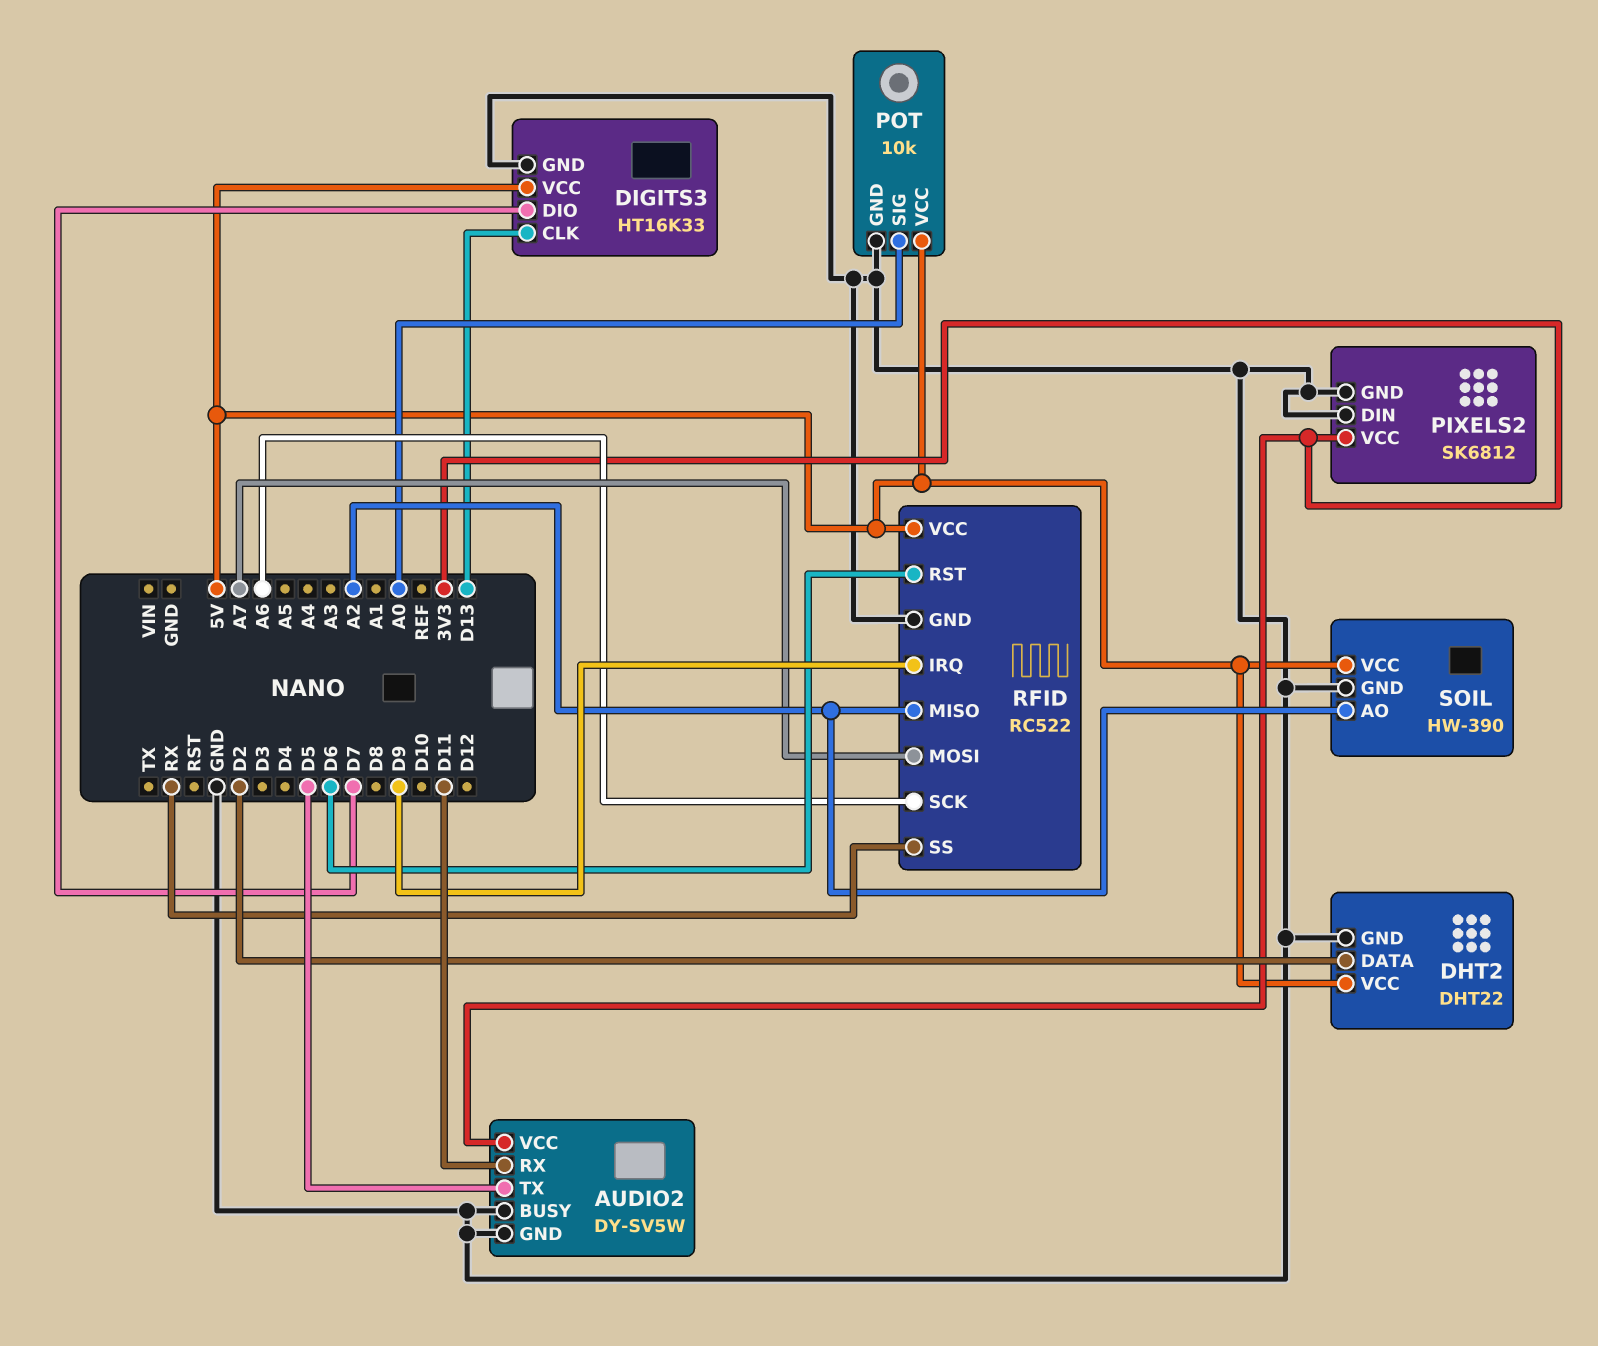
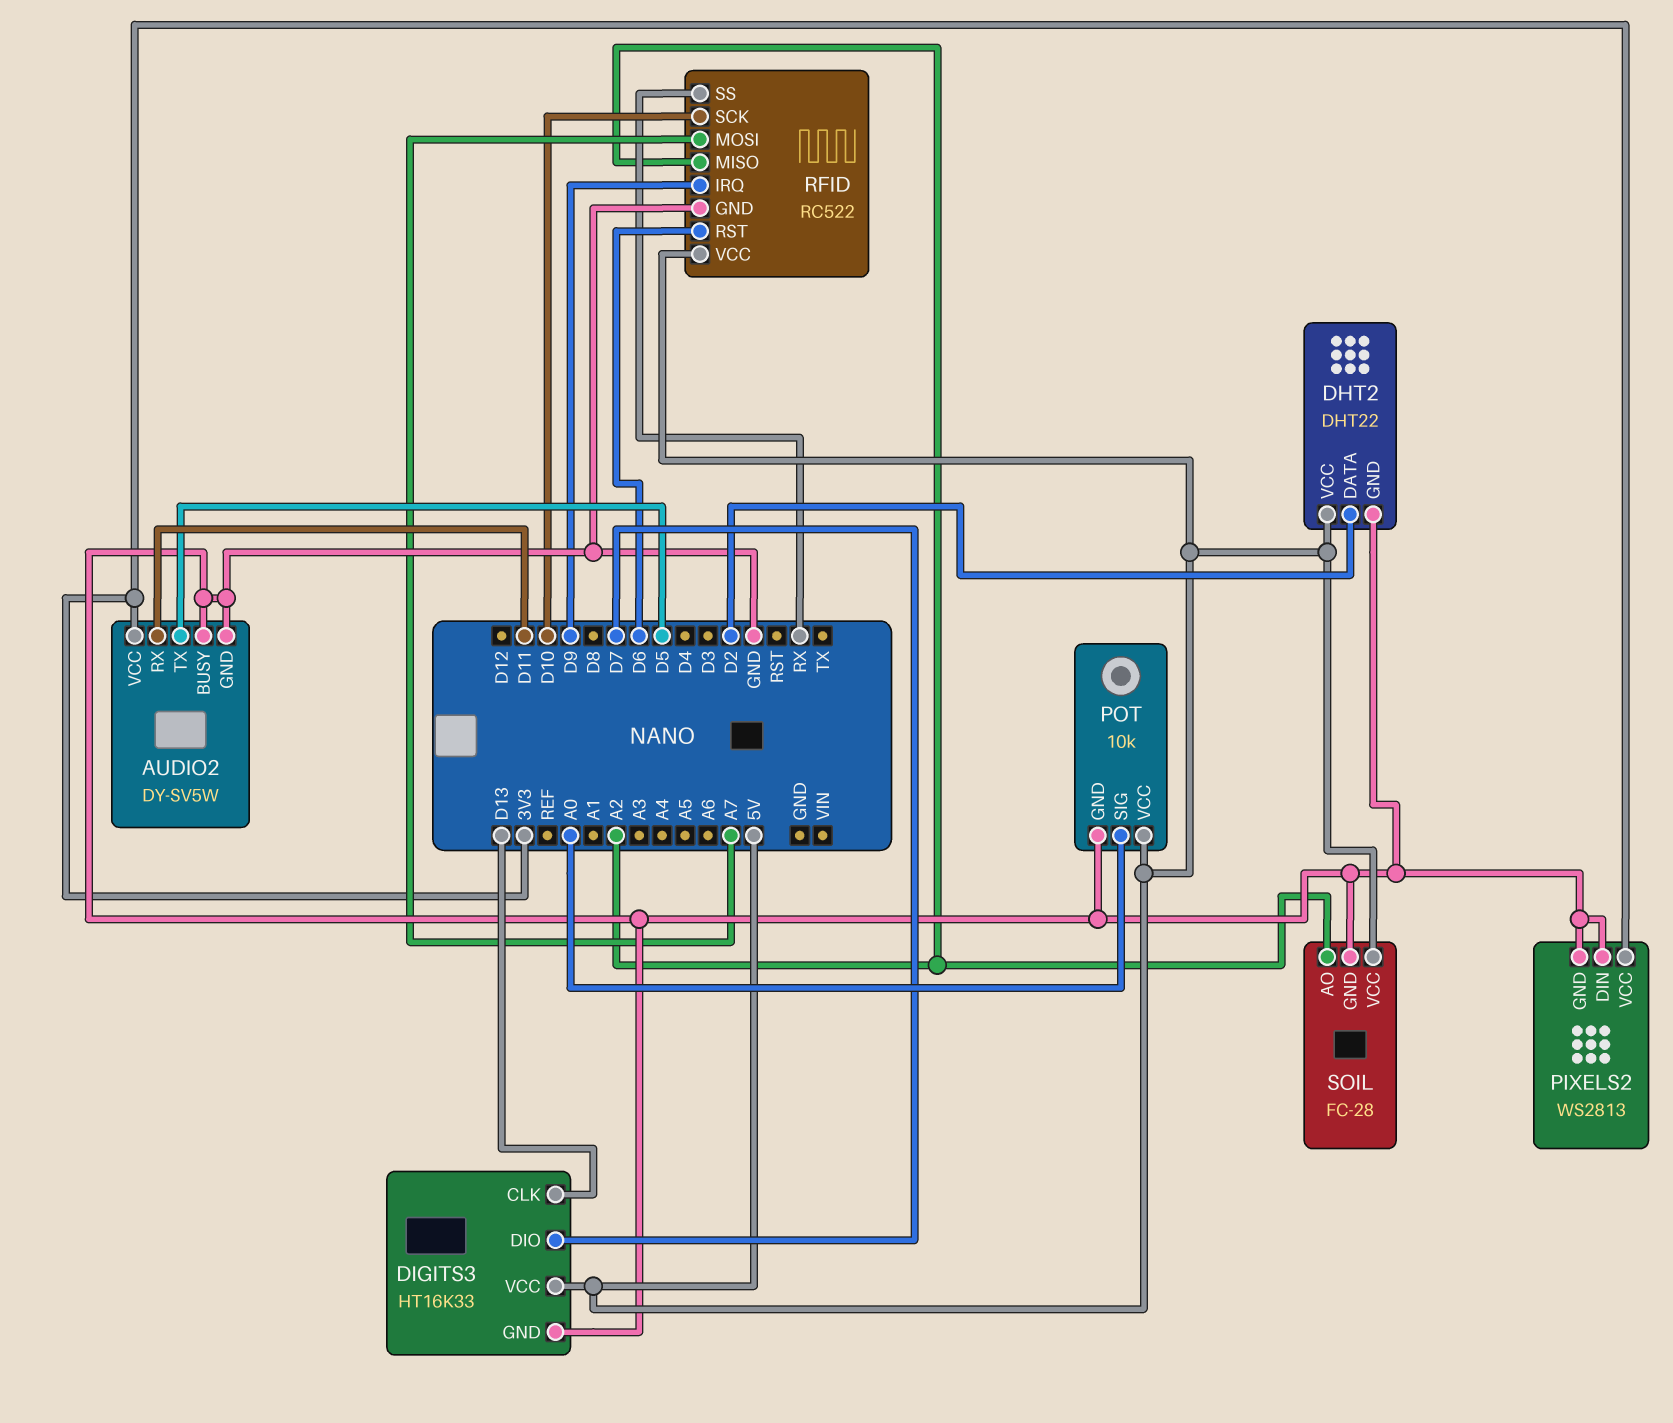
PIXELS2: SK6812 -> WS2813
RFID pin SCK: A6 -> D10
SOIL: HW-390 -> FC-28

